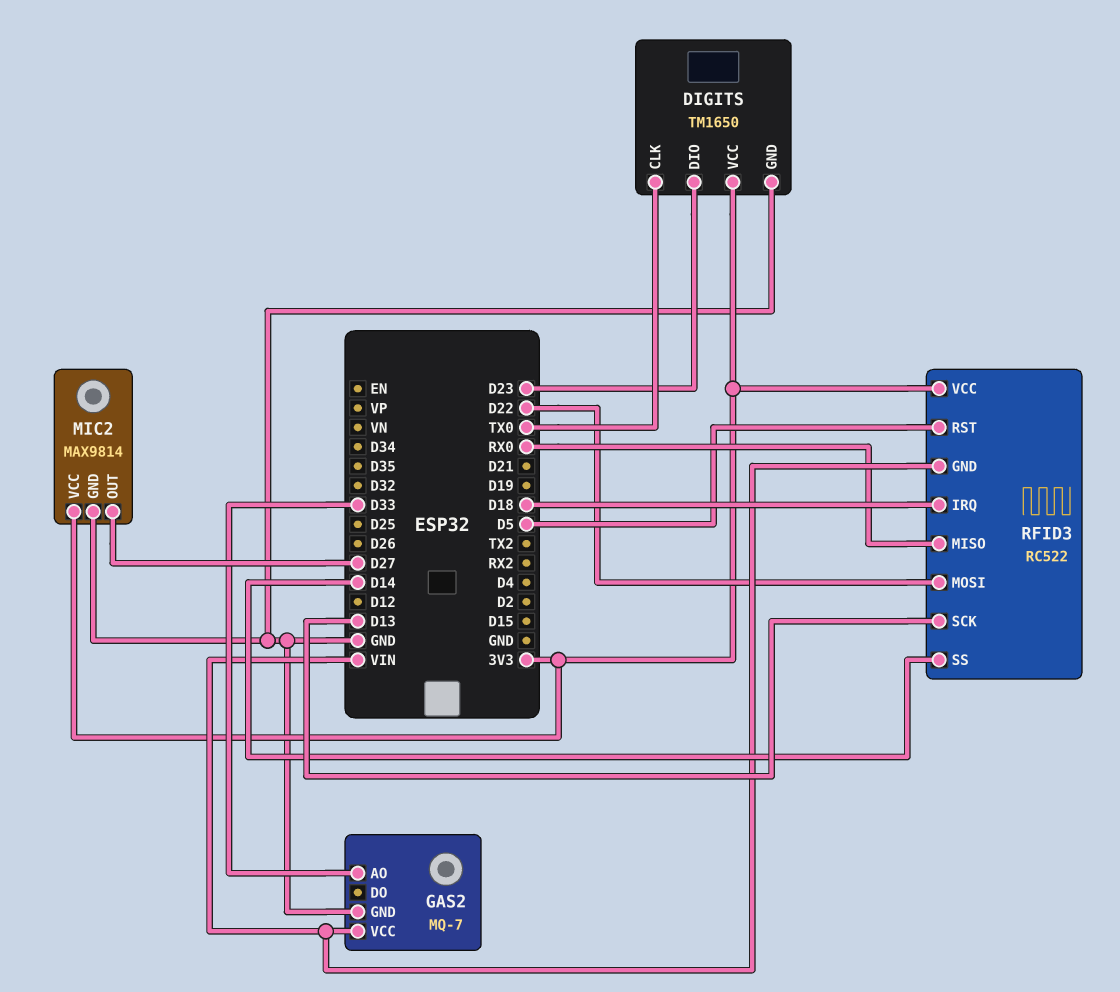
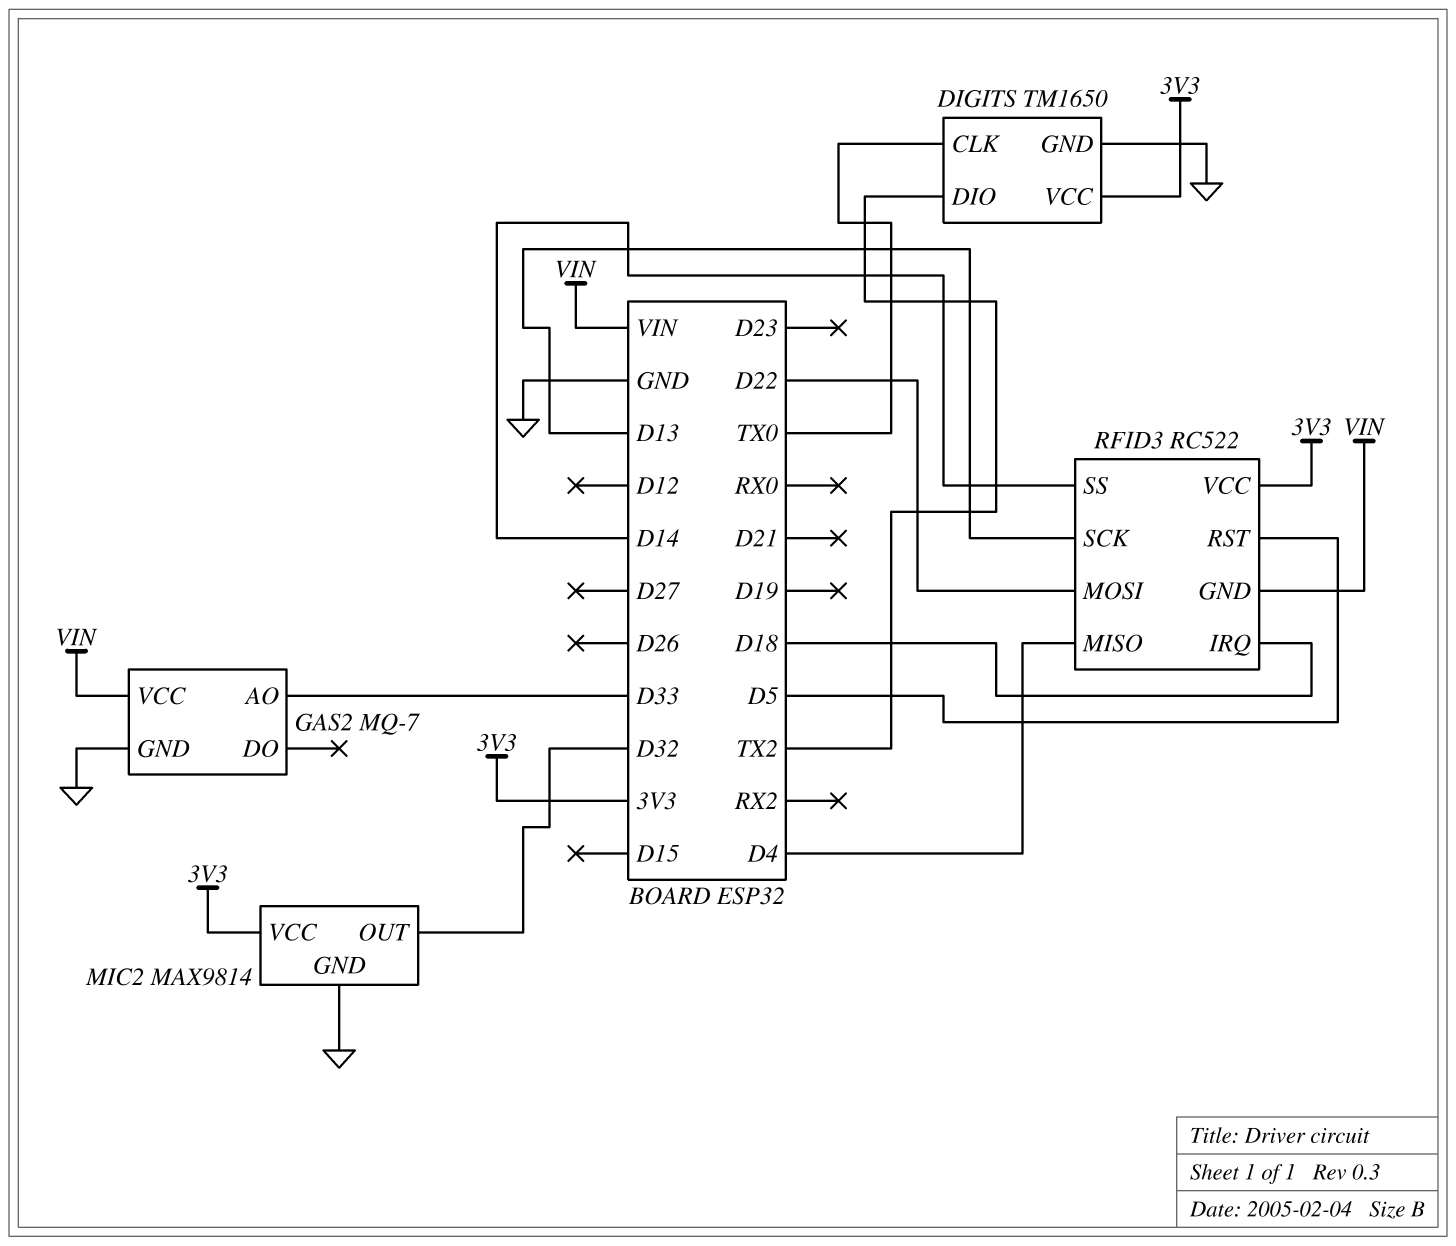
DIGITS pin DIO: D23 -> TX2
MIC2 pin OUT: D27 -> D32
RFID3 pin MISO: RX0 -> D4

